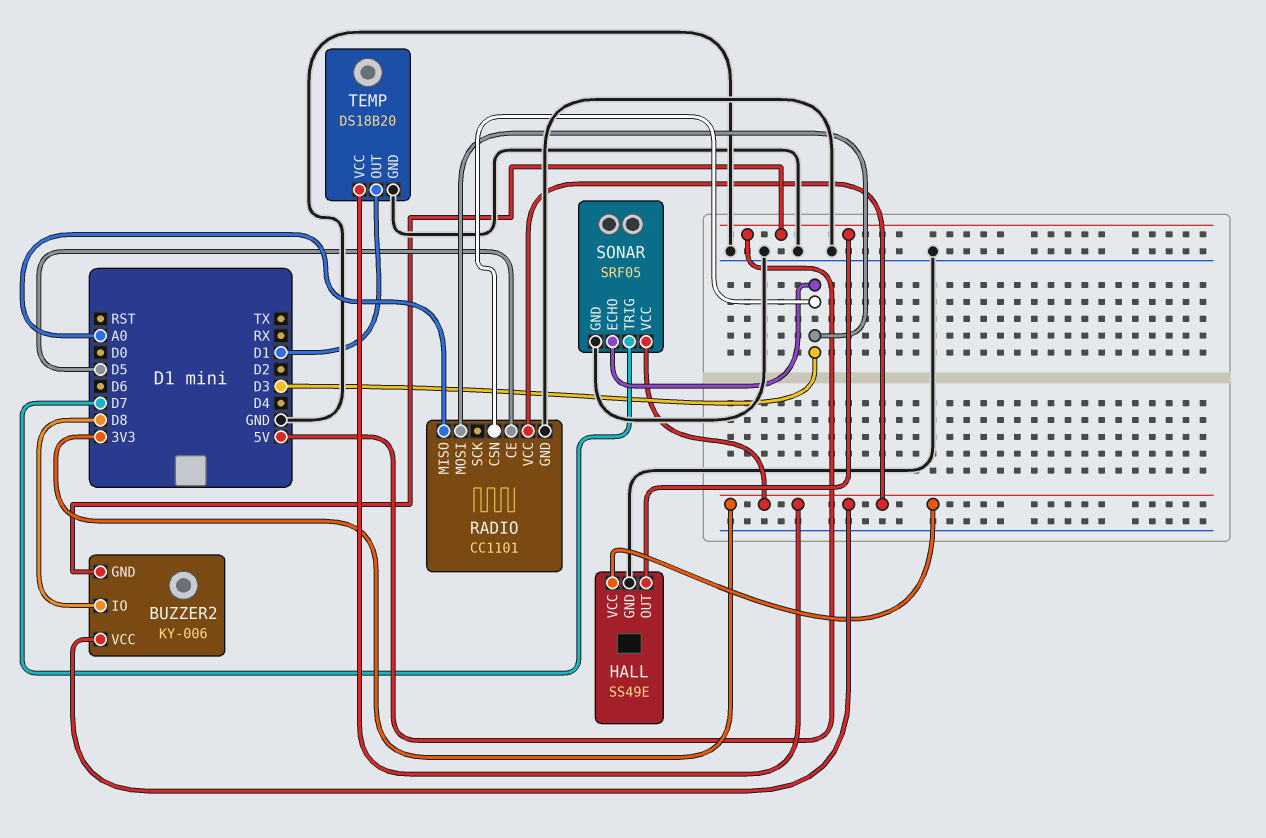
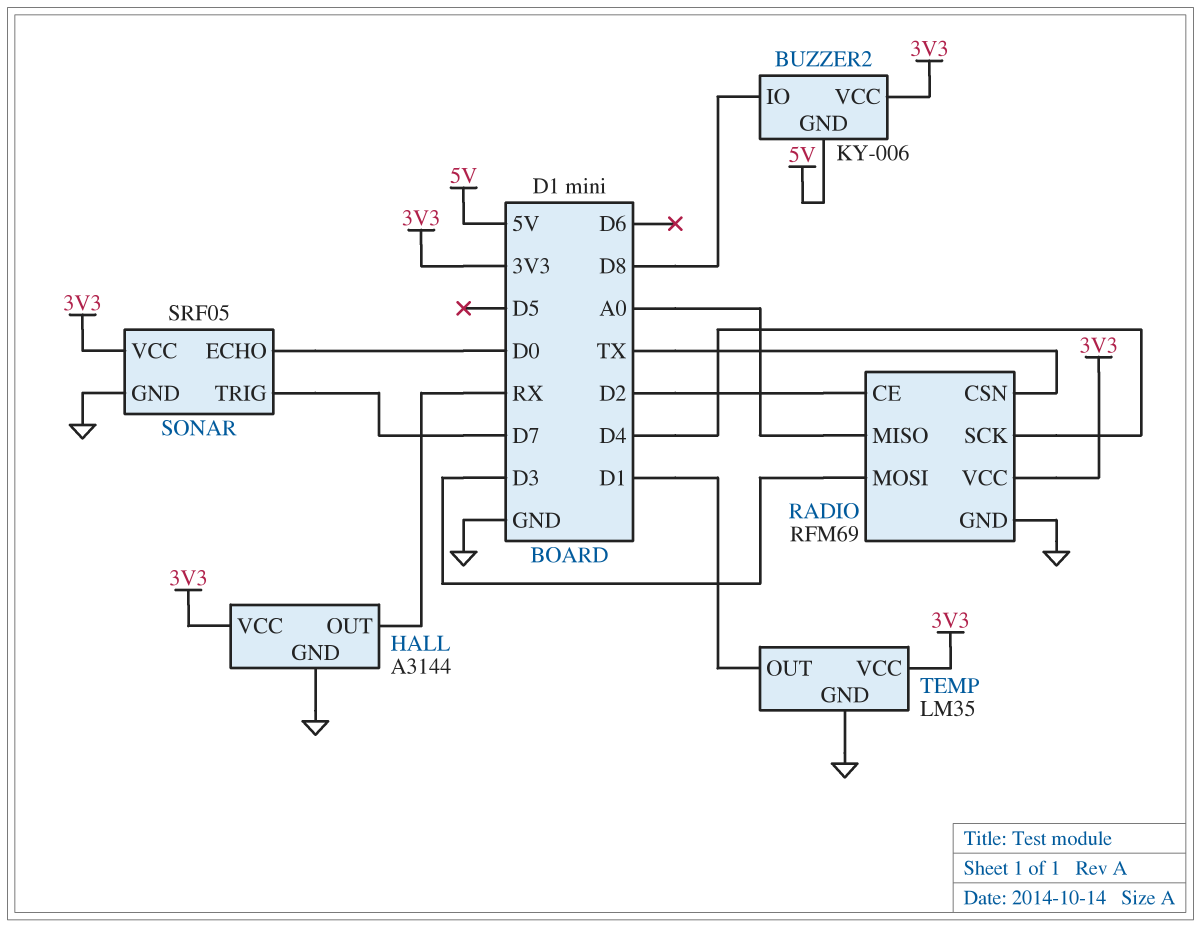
HALL: SS49E -> A3144
HALL pin OUT: 5V -> RX
RADIO: CC1101 -> RFM69
RADIO pin CE: D5 -> D2
RADIO pin CSN: D3 -> TX
RADIO pin SCK: none -> D4
SONAR pin ECHO: D3 -> D0
TEMP: DS18B20 -> LM35

